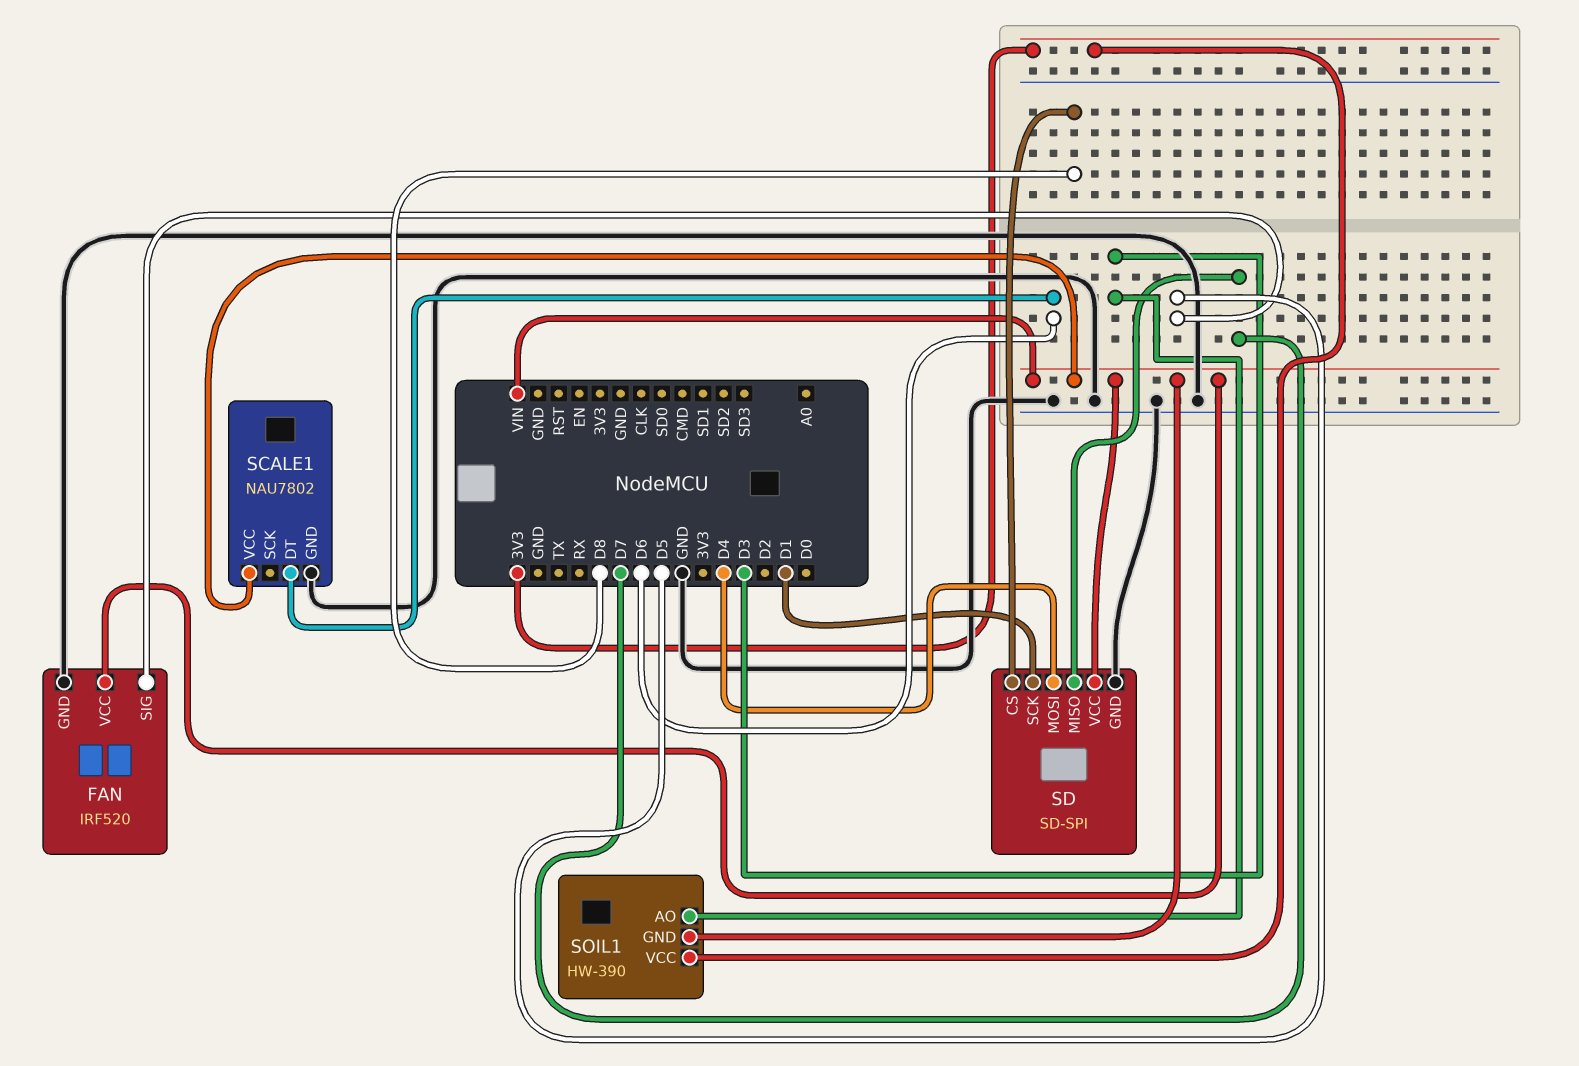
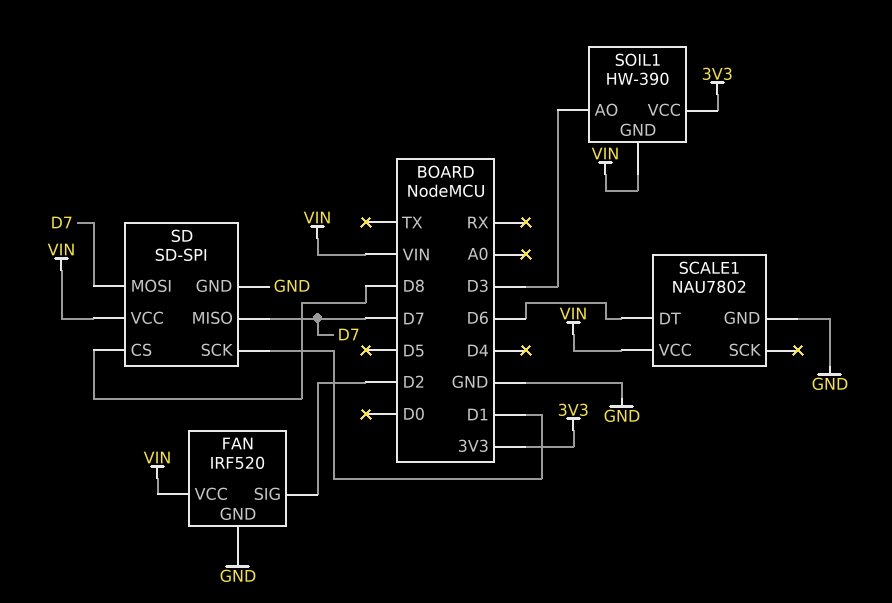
FAN pin SIG: D5 -> D2
SD pin MOSI: D4 -> D7

